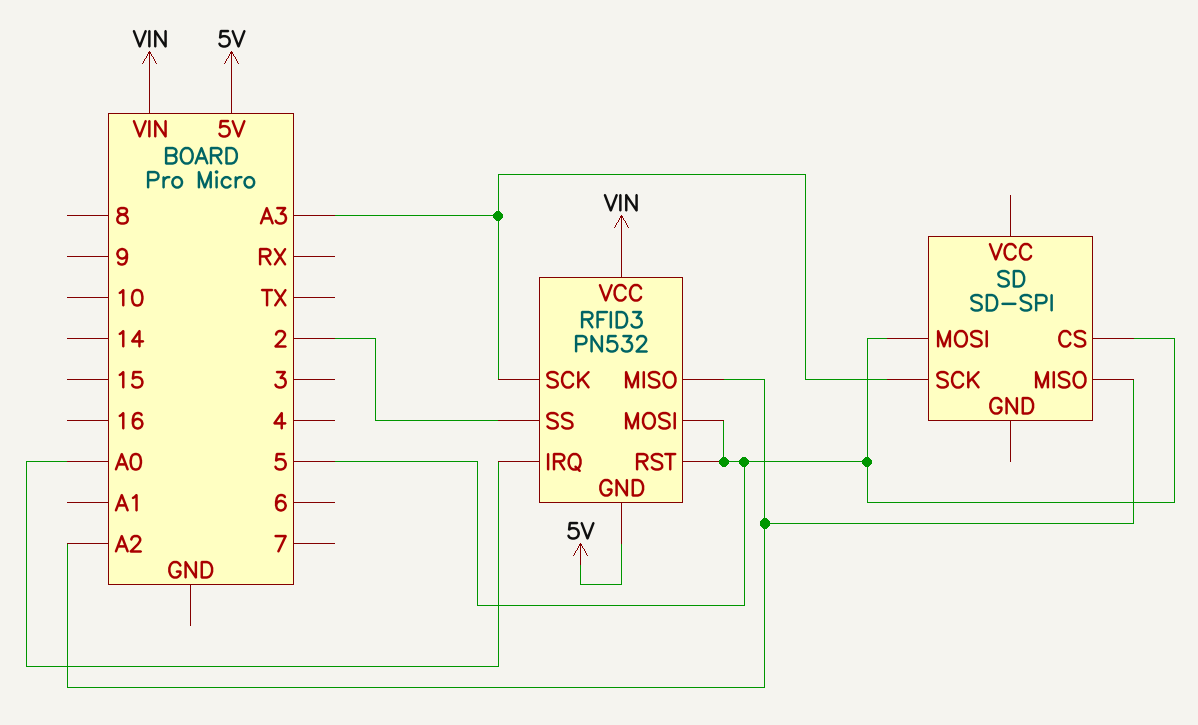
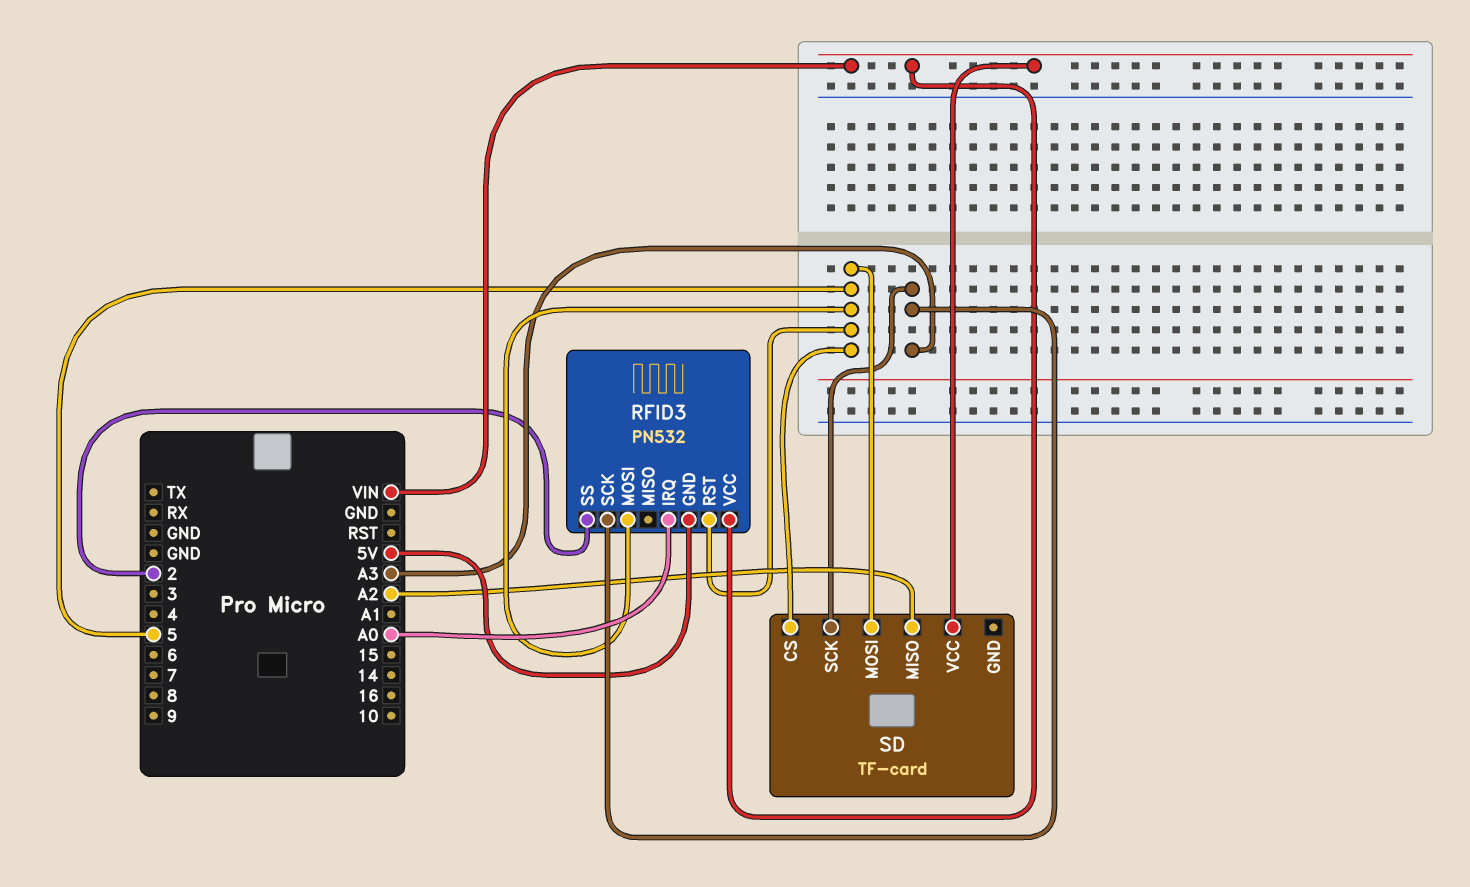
RFID3 pin MISO: A2 -> none
SD: SD-SPI -> TF-card
SD pin VCC: none -> VIN

